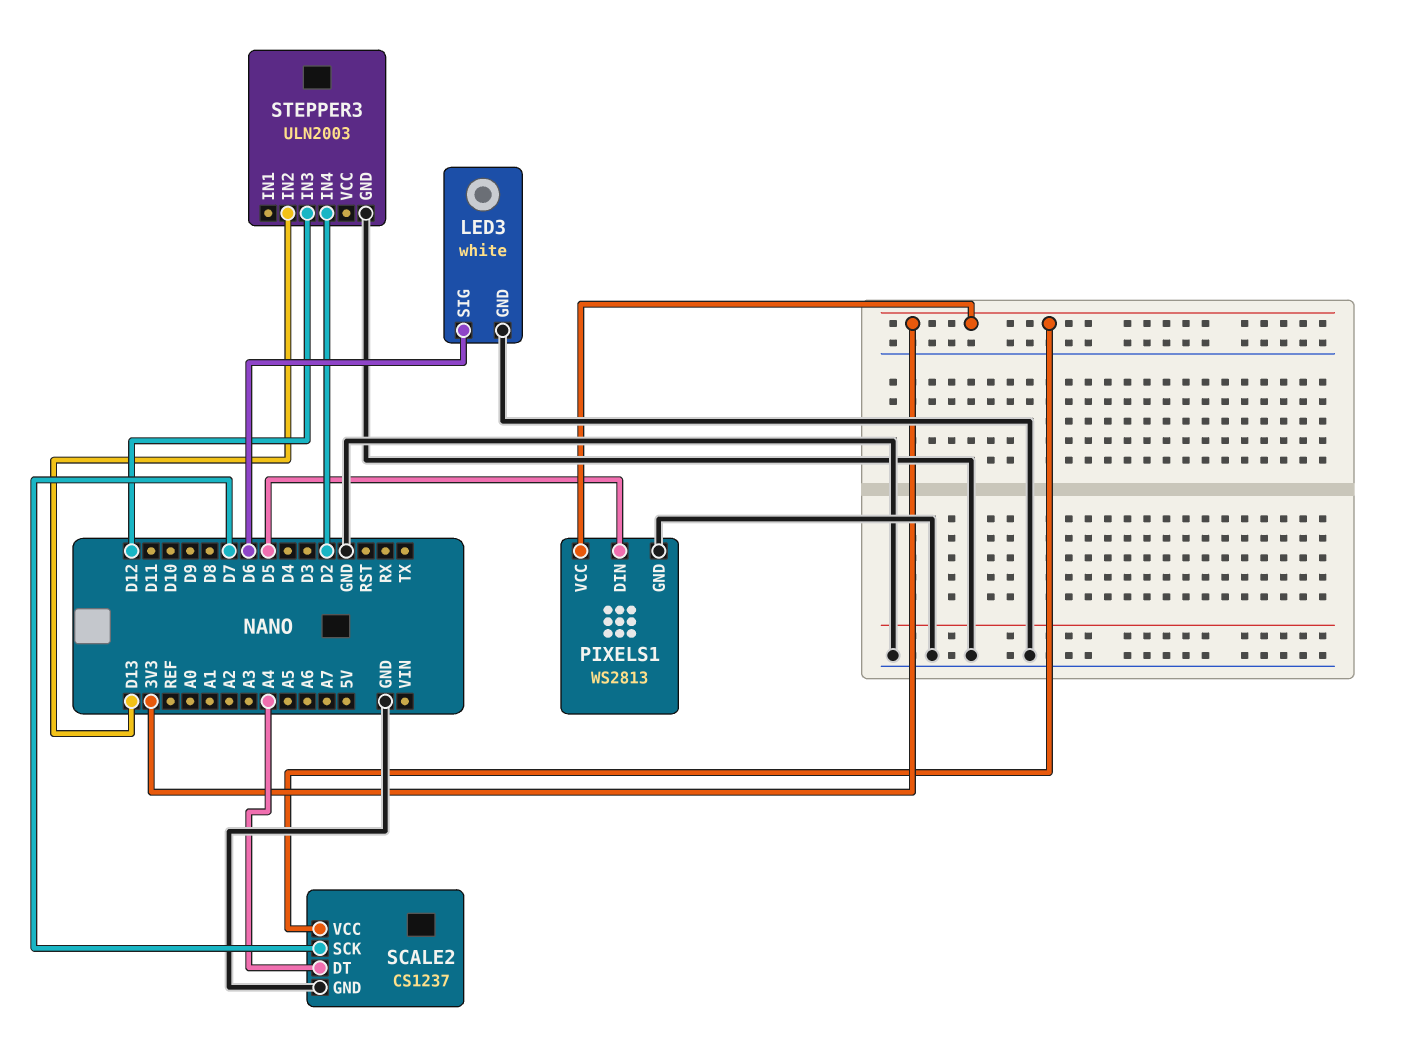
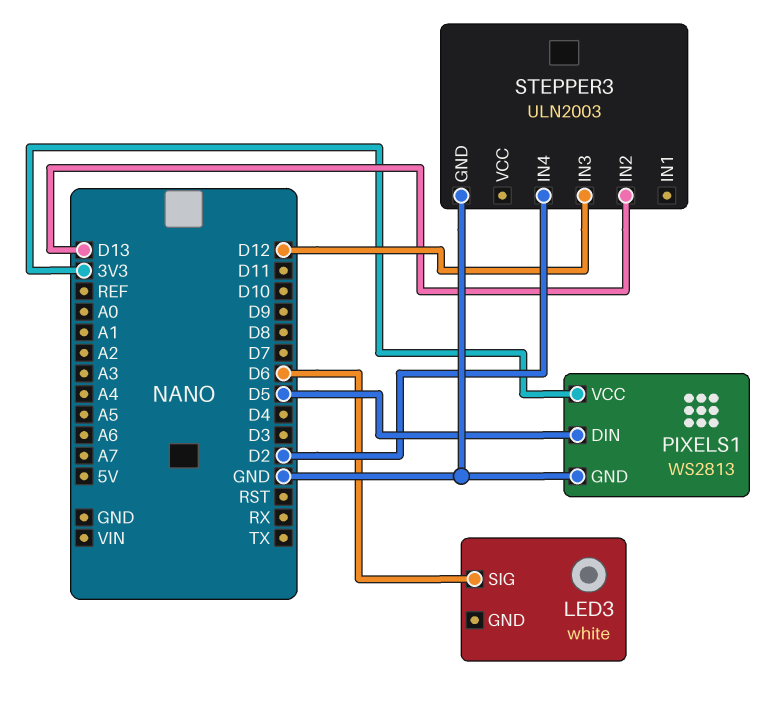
LED3 pin GND: GND -> none
SCALE2: CS1237 -> none
SCALE2 pin DT: A4 -> none
SCALE2 pin GND: GND -> none
SCALE2 pin SCK: D7 -> none
SCALE2 pin VCC: 3V3 -> none

